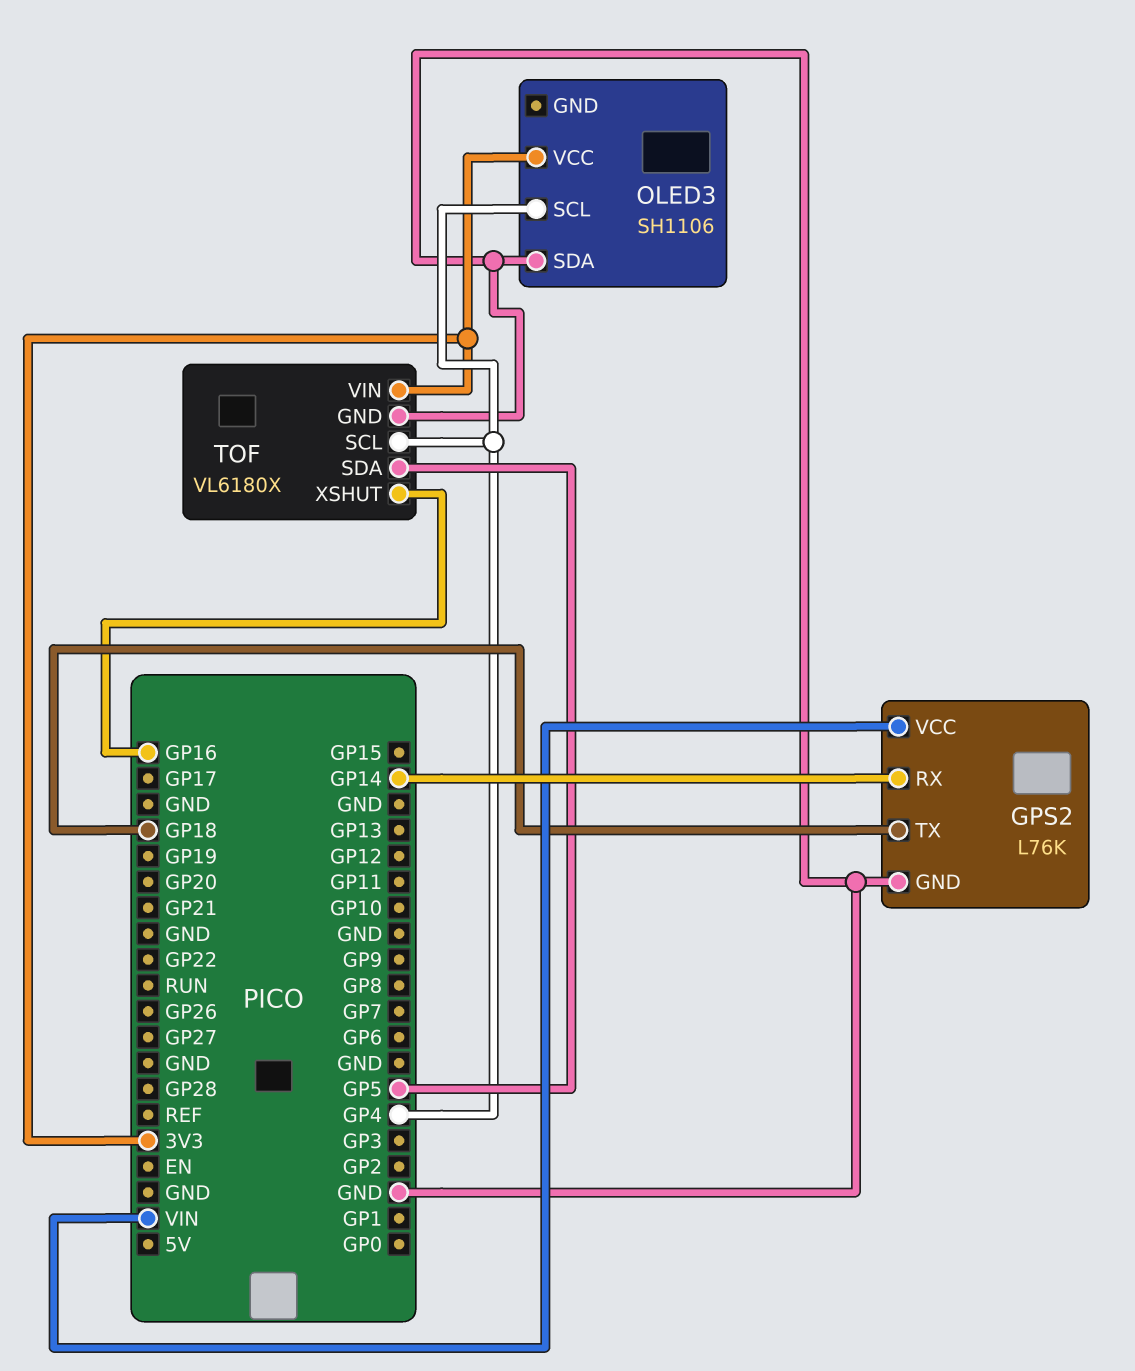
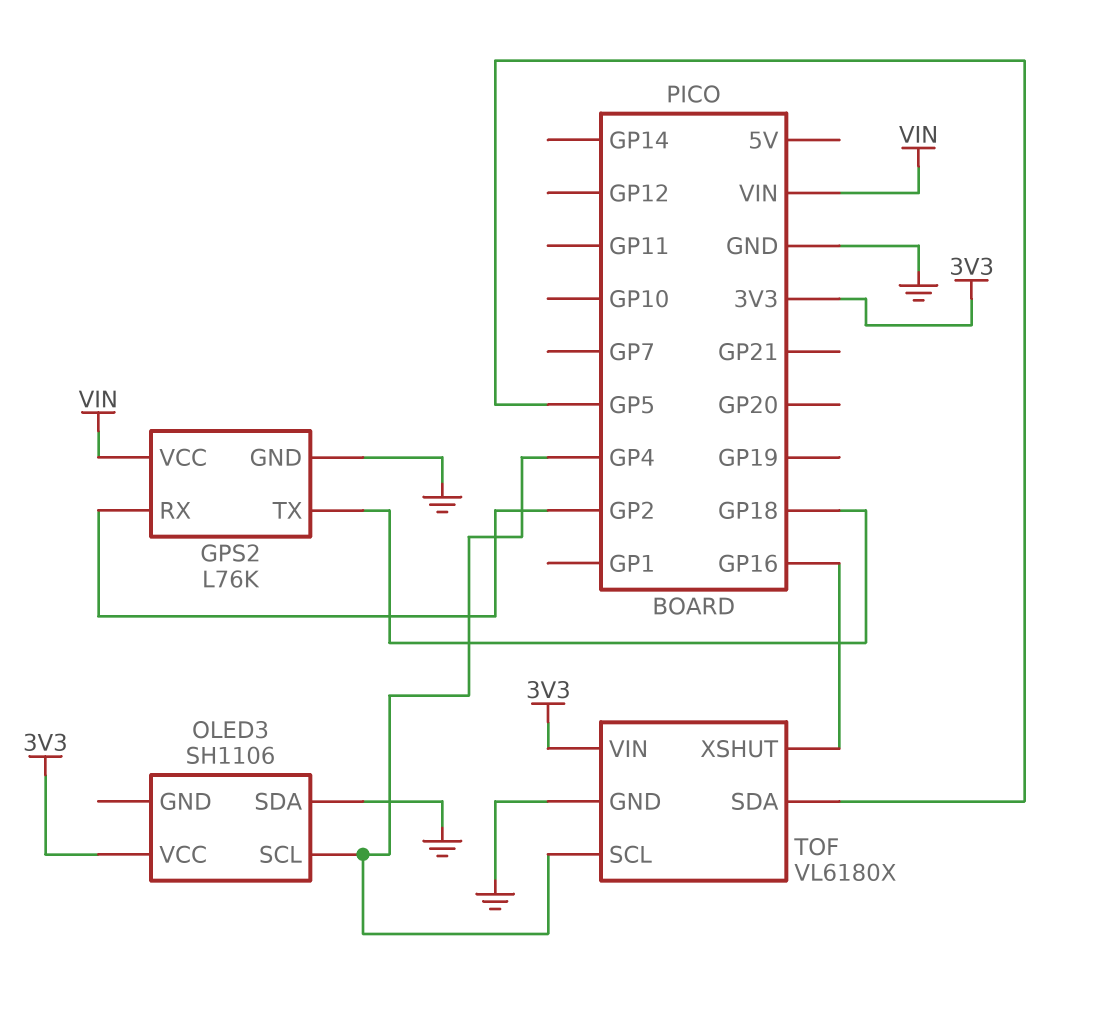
GPS2 pin RX: GP14 -> GP2

